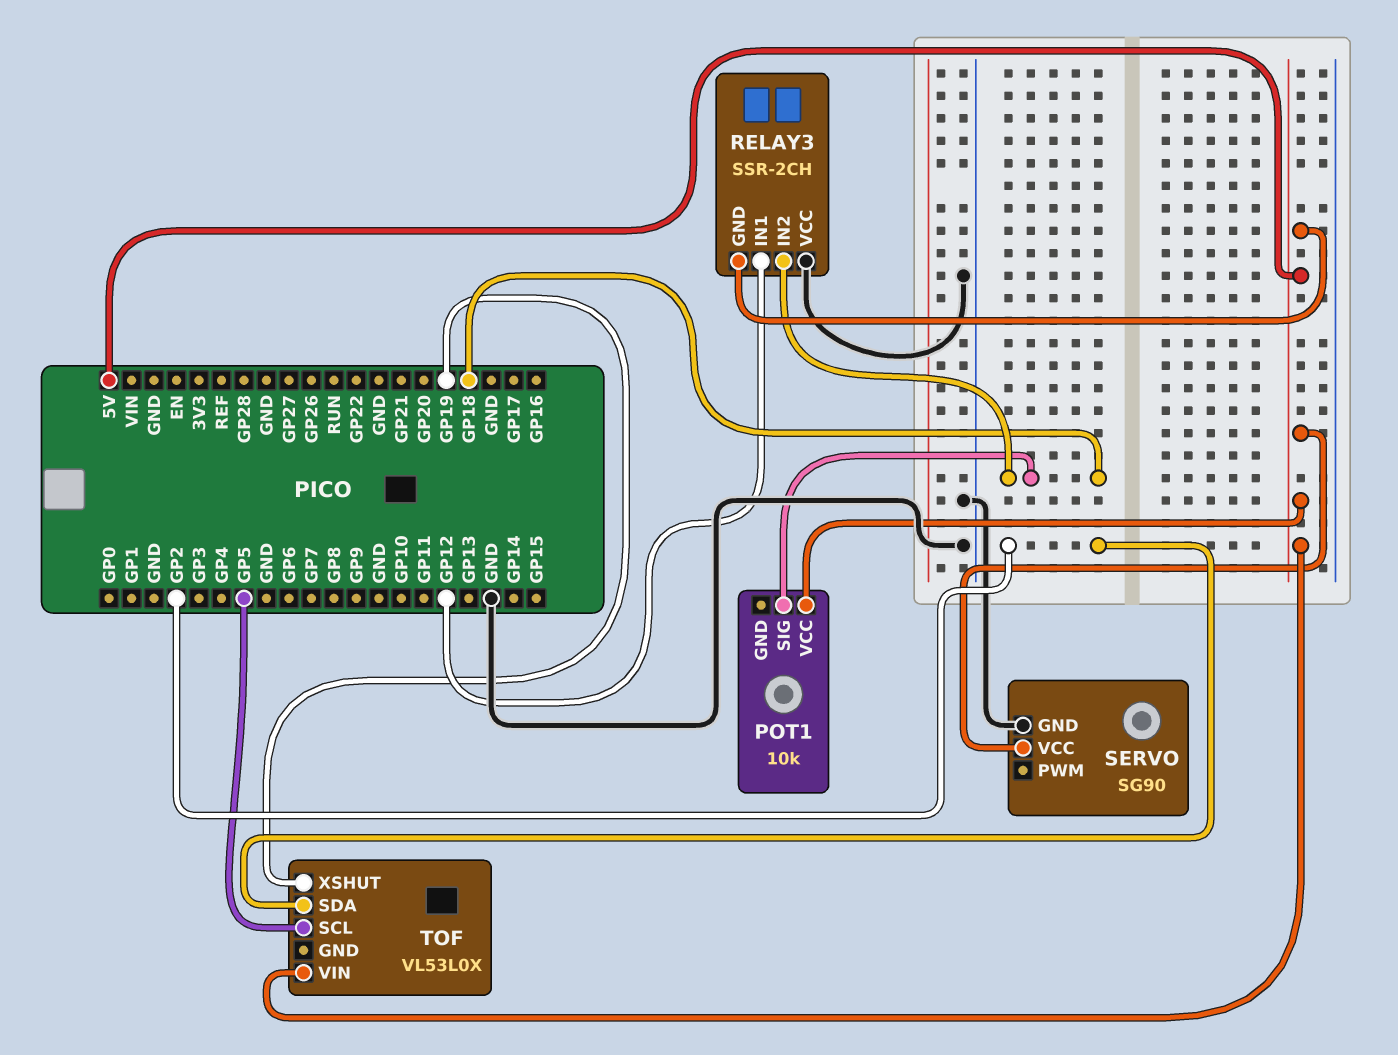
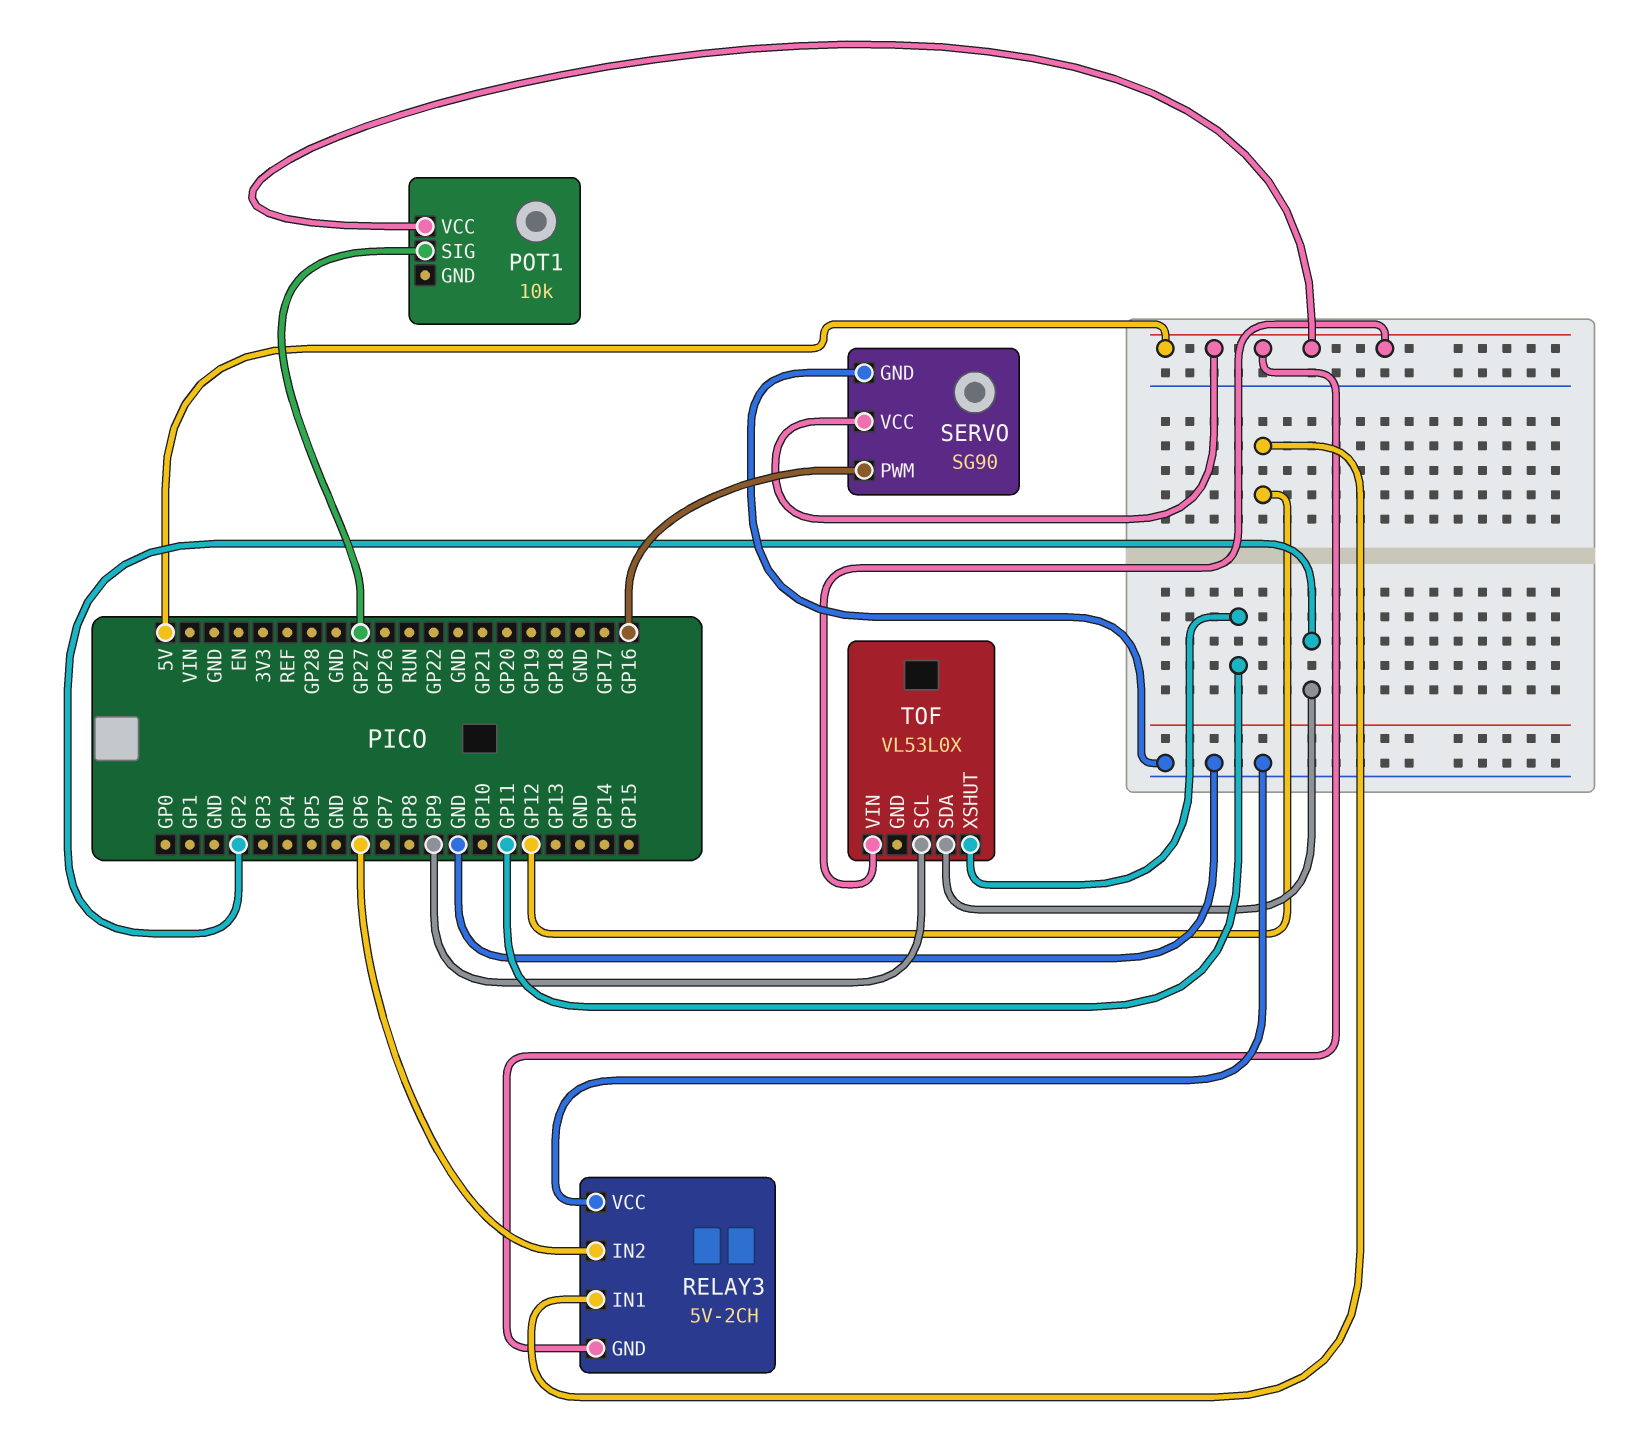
POT1 pin SIG: GP18 -> GP27
RELAY3: SSR-2CH -> 5V-2CH
RELAY3 pin IN2: GP18 -> GP6
SERVO pin PWM: none -> GP16
TOF pin SCL: GP5 -> GP9
TOF pin XSHUT: GP19 -> GP11

